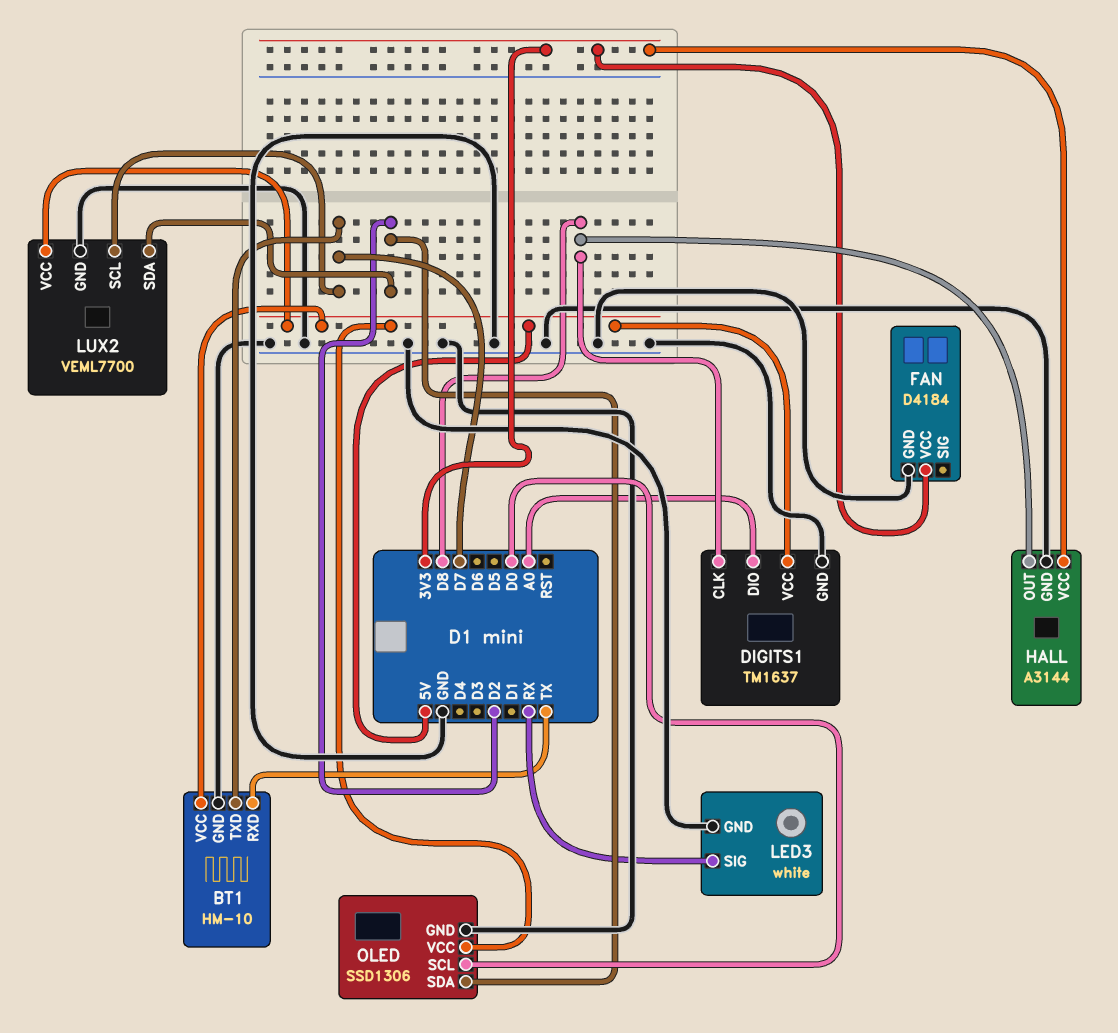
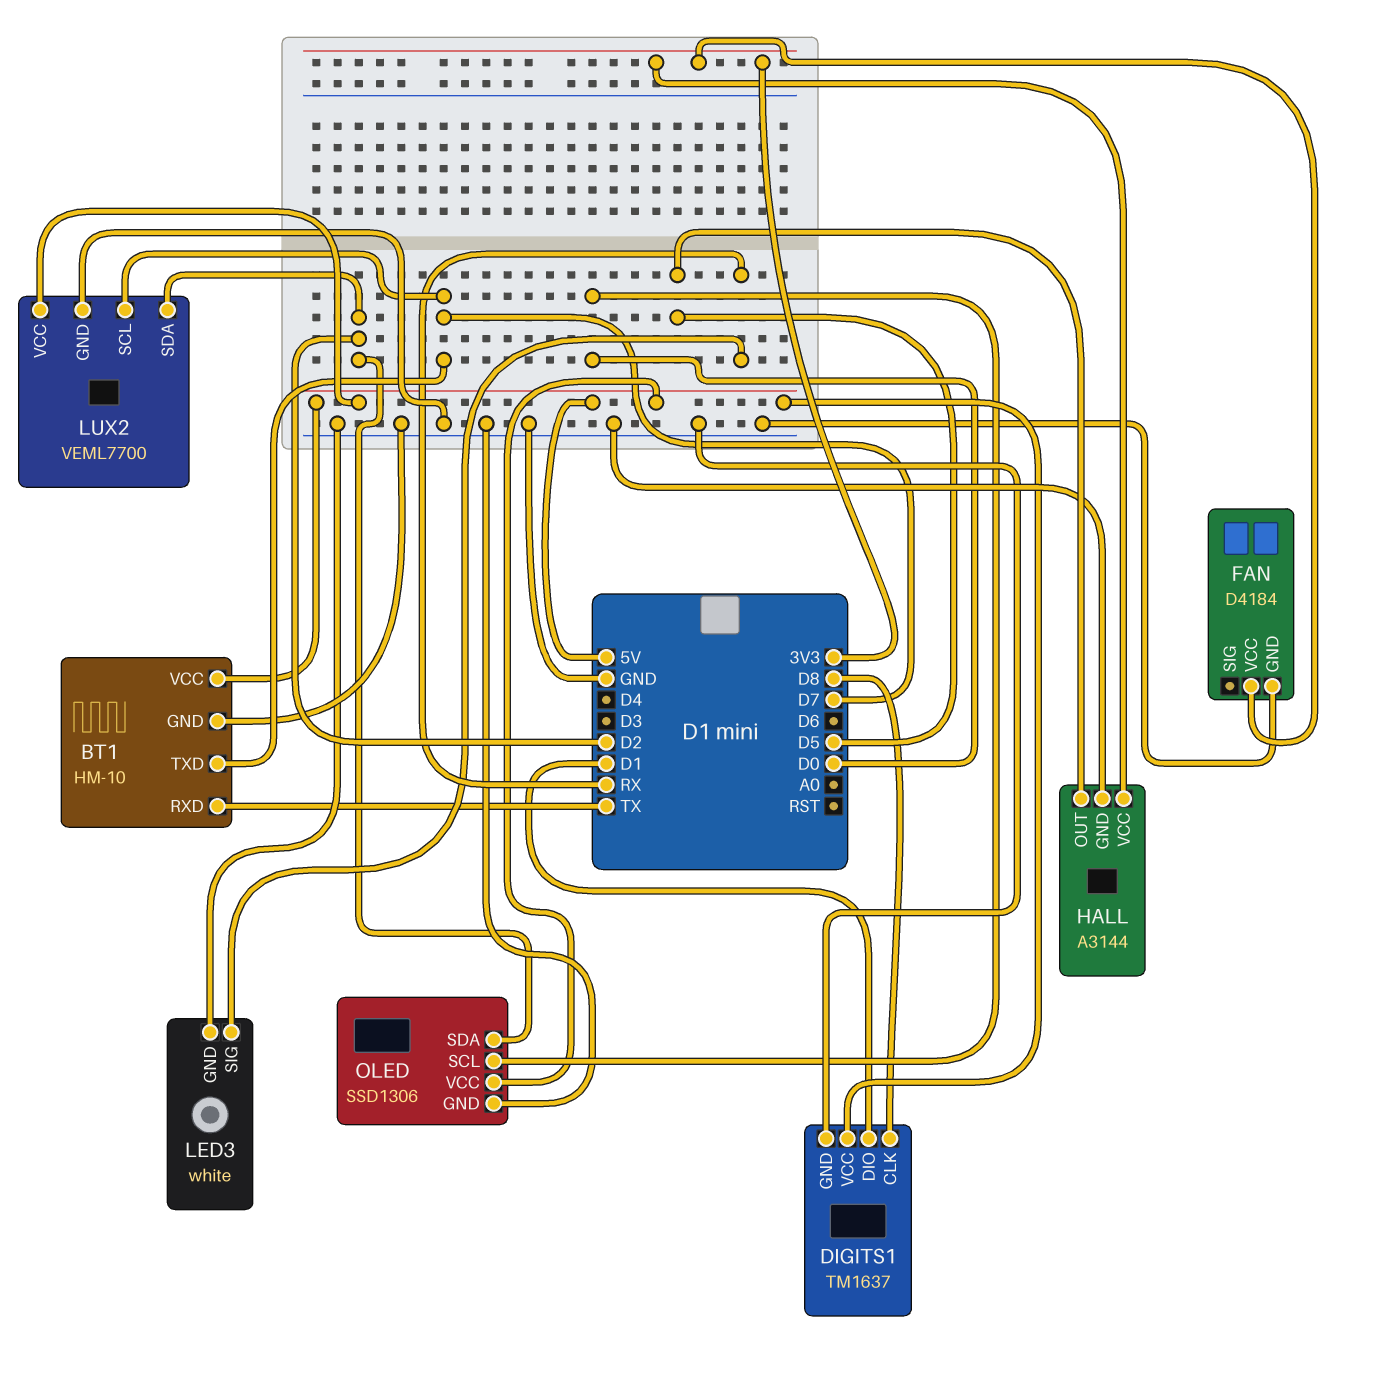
DIGITS1 pin DIO: A0 -> D1
HALL pin OUT: D8 -> D5

